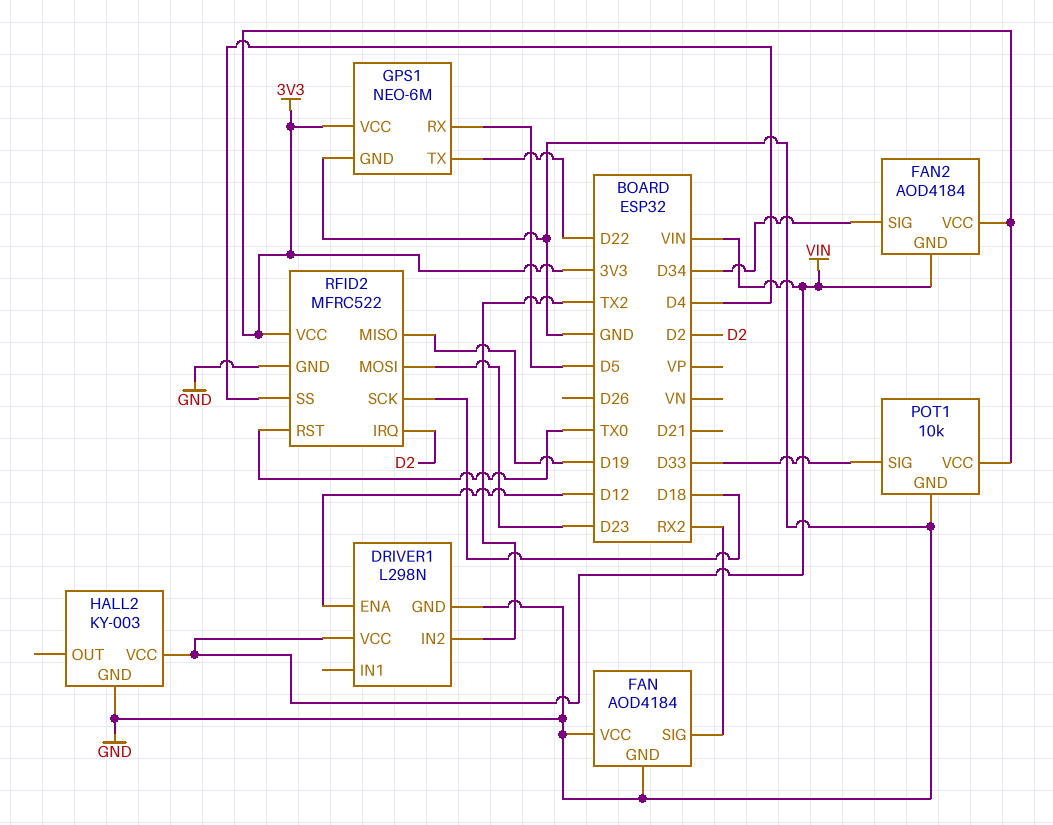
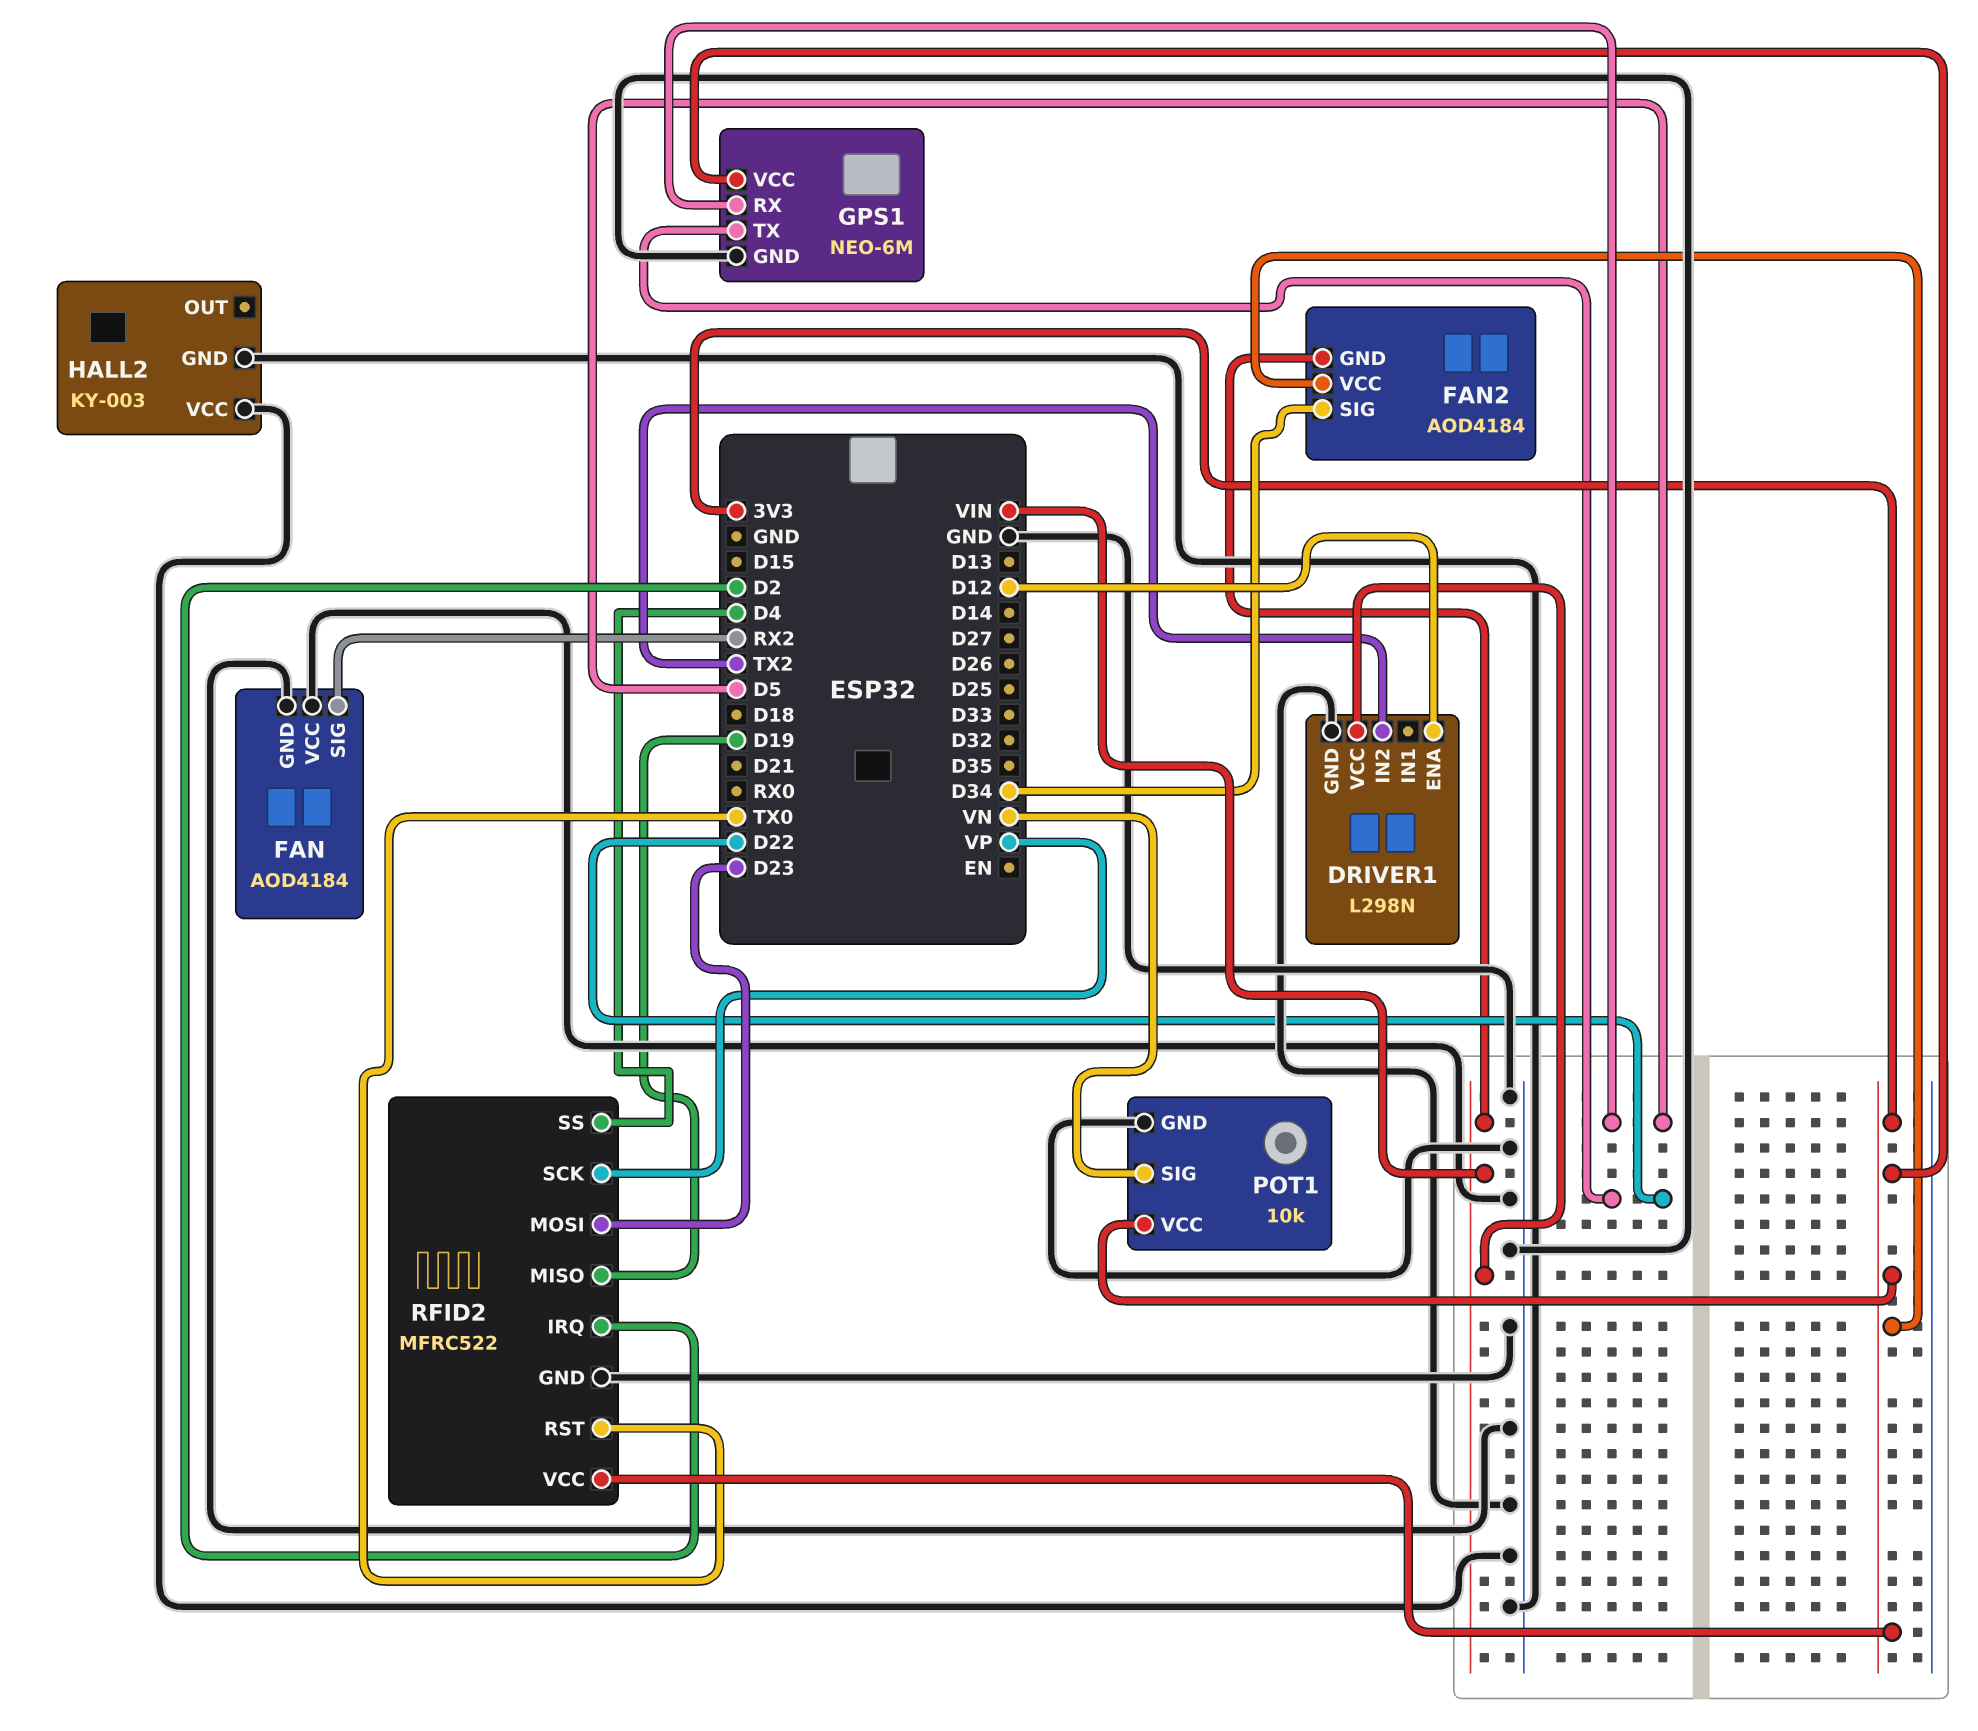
HALL2 pin VCC: VIN -> GND
POT1 pin SIG: D33 -> VN
RFID2 pin SCK: D18 -> VP

